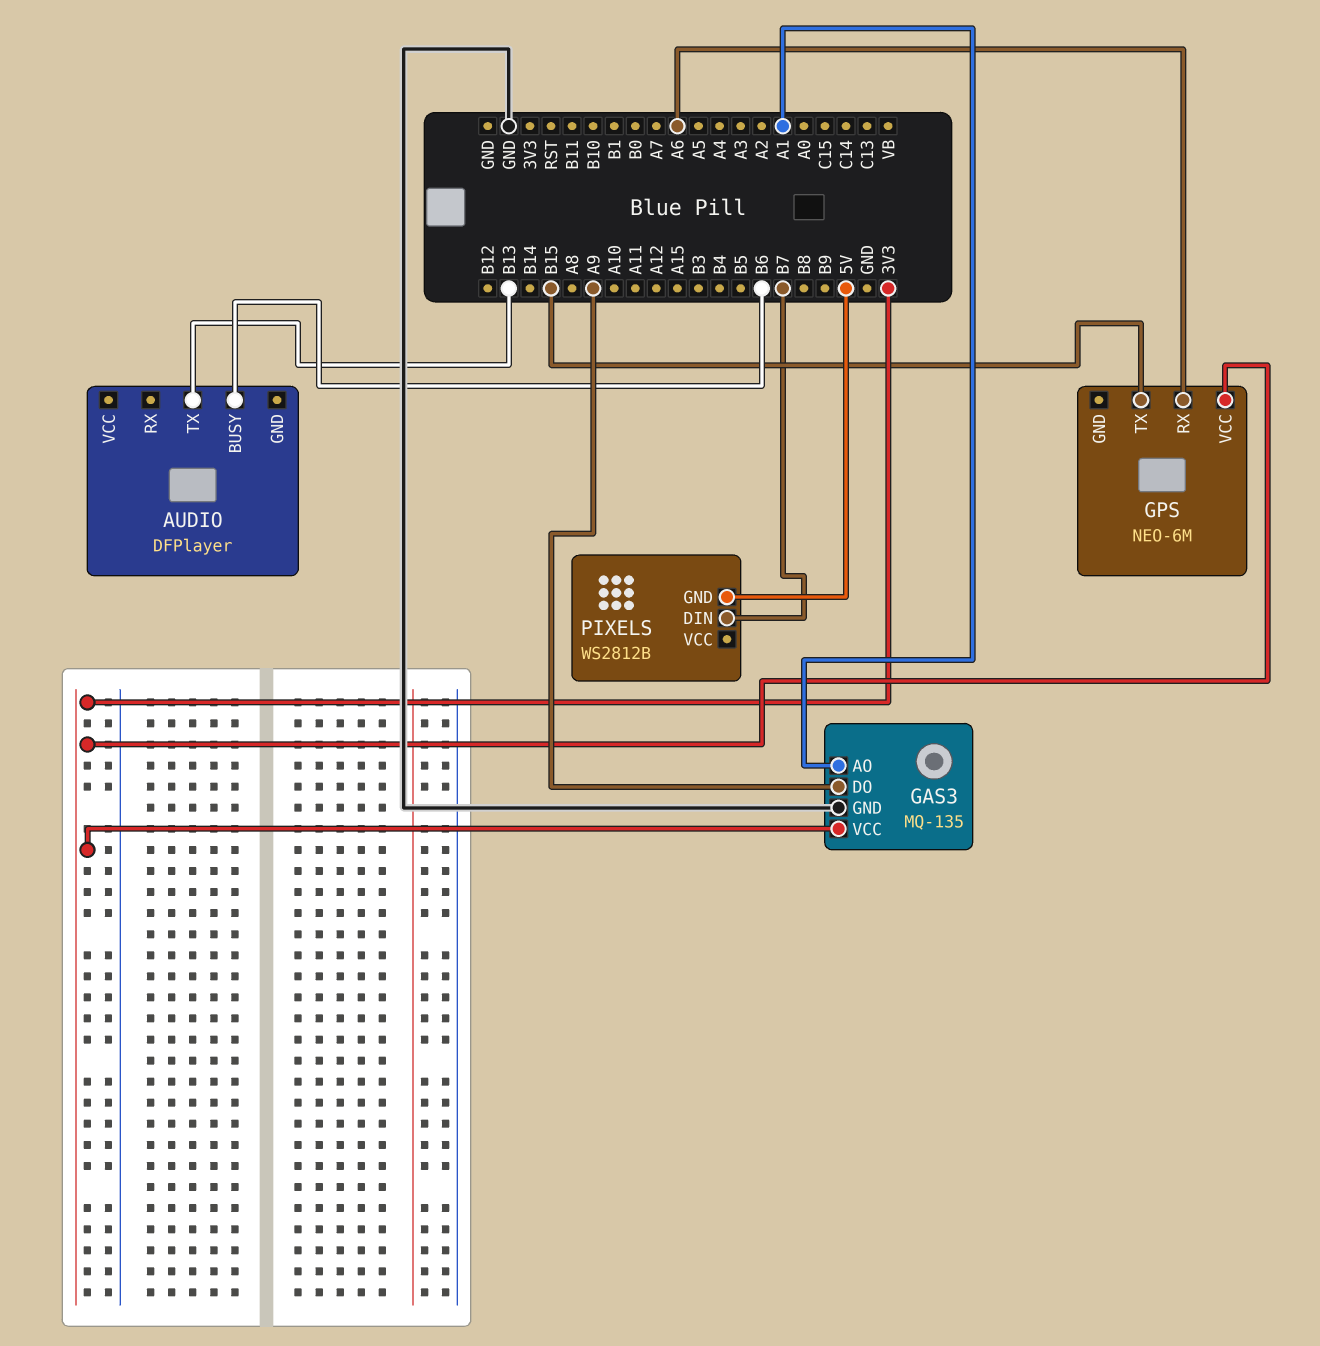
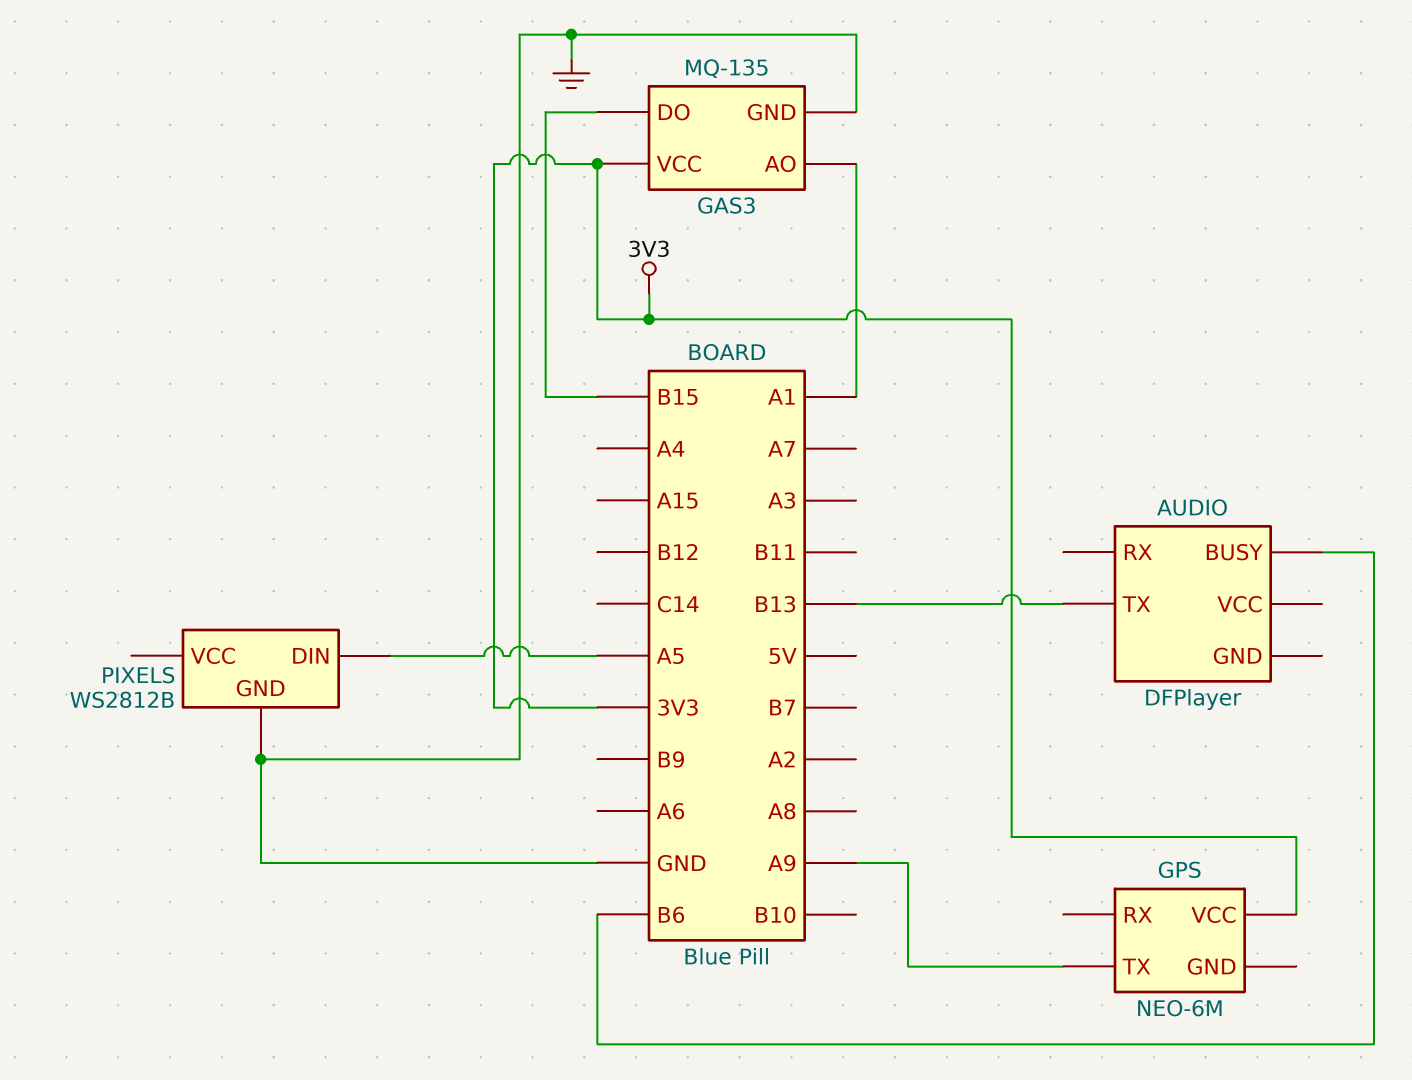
GAS3 pin DO: A9 -> B15
GPS pin RX: A6 -> none
GPS pin TX: B15 -> A9
PIXELS pin DIN: B7 -> A5
PIXELS pin GND: 5V -> GND

